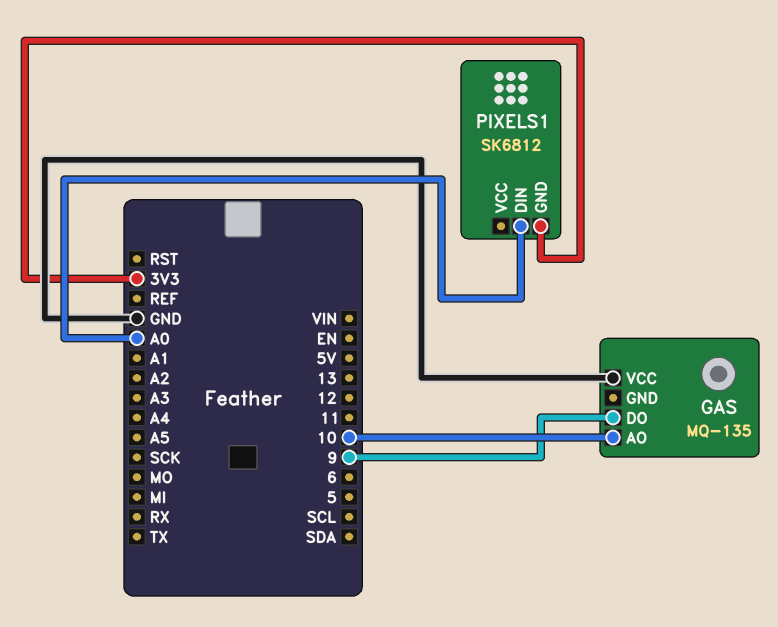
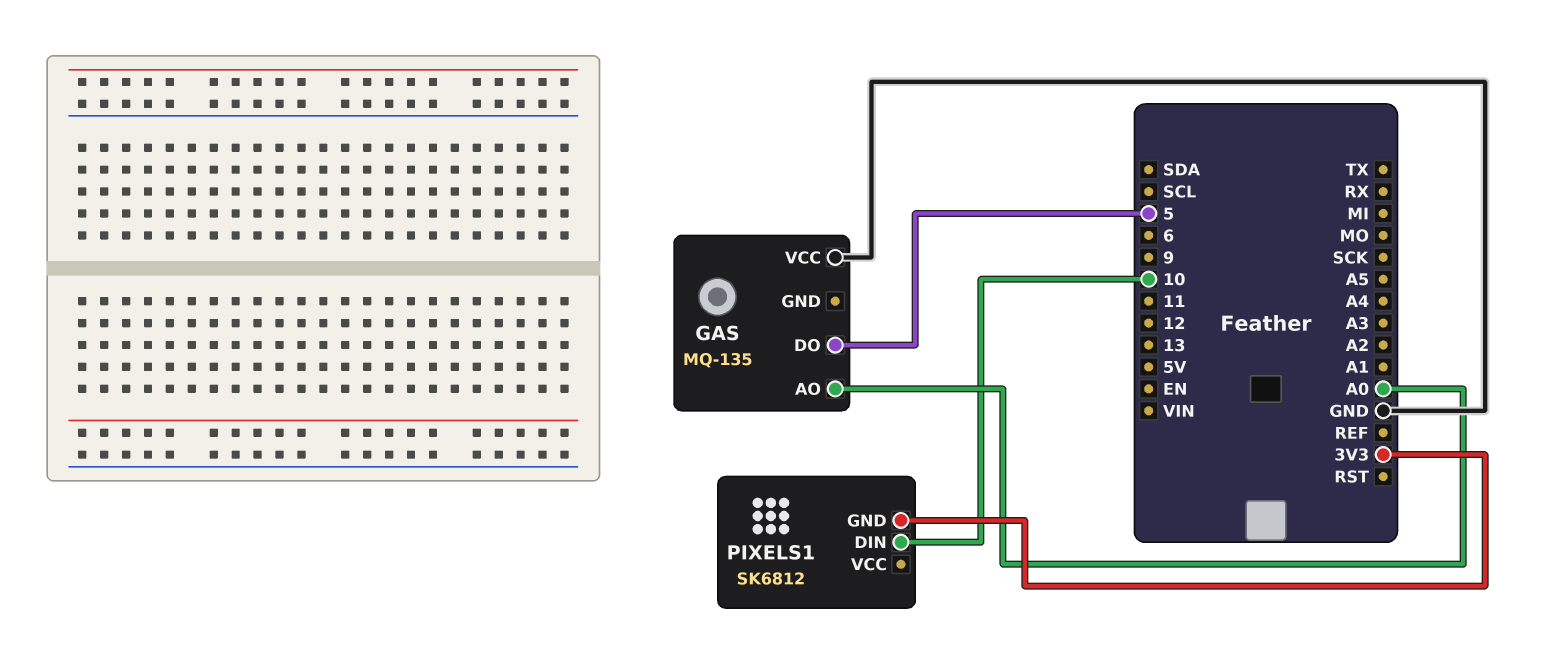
GAS pin AO: 10 -> A0
GAS pin DO: 9 -> 5
PIXELS1 pin DIN: A0 -> 10

